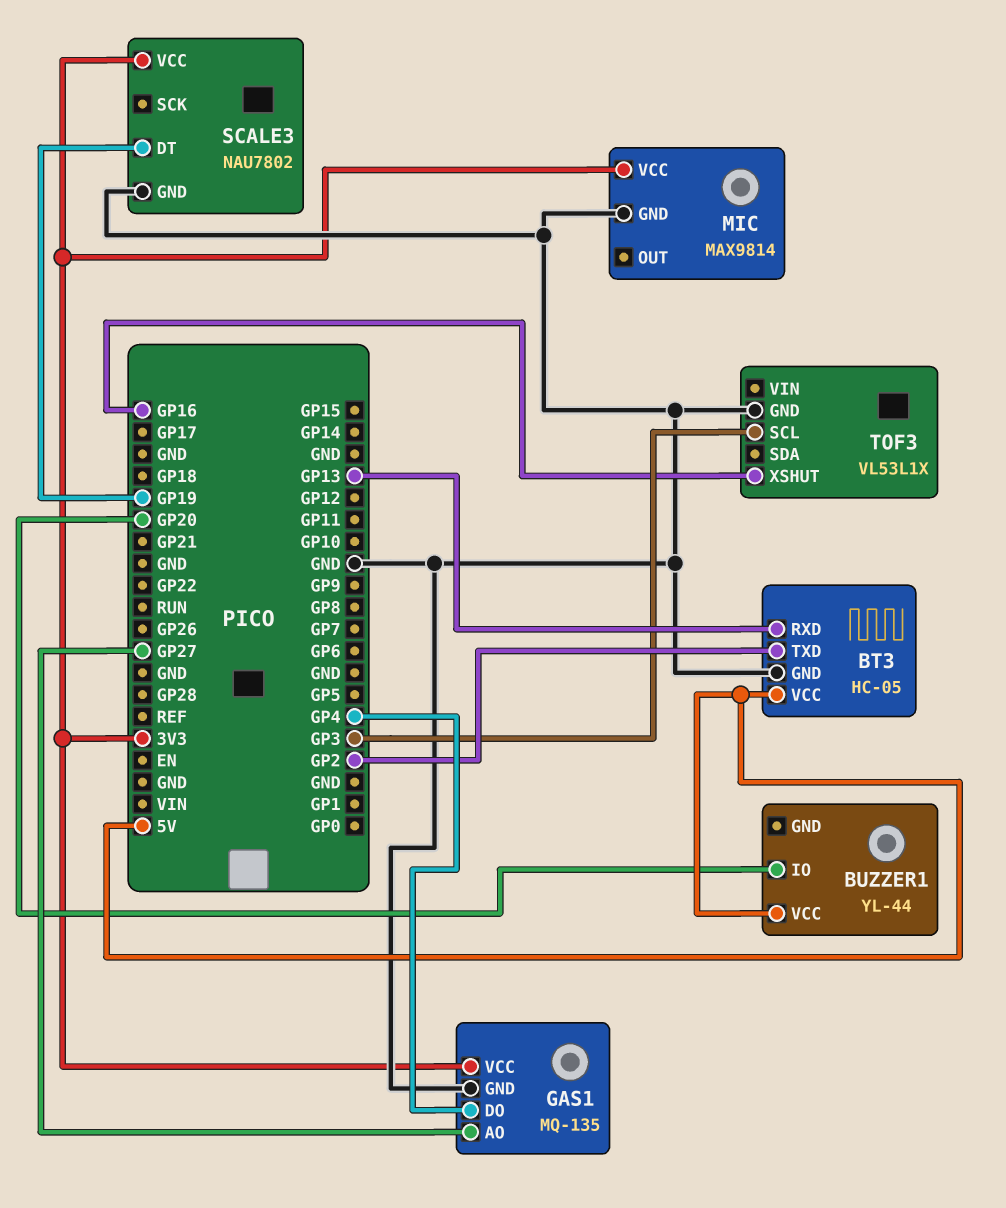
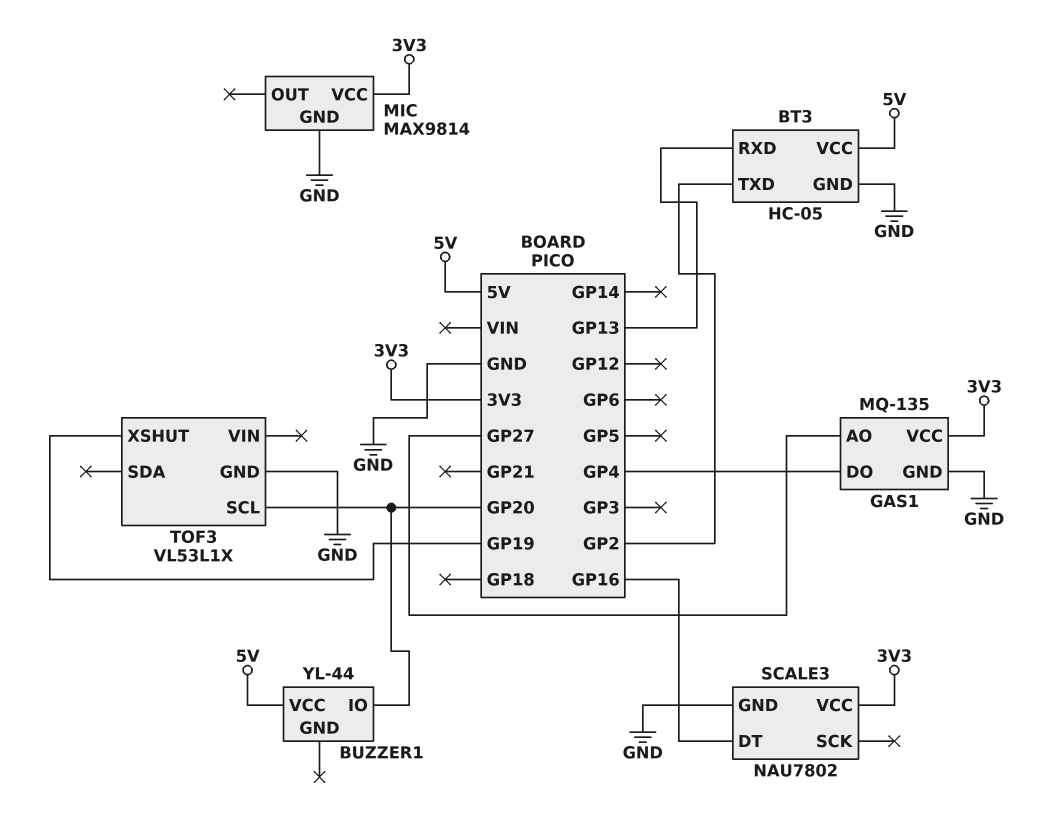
SCALE3 pin DT: GP19 -> GP16
TOF3 pin SCL: GP3 -> GP20
TOF3 pin XSHUT: GP16 -> GP19

